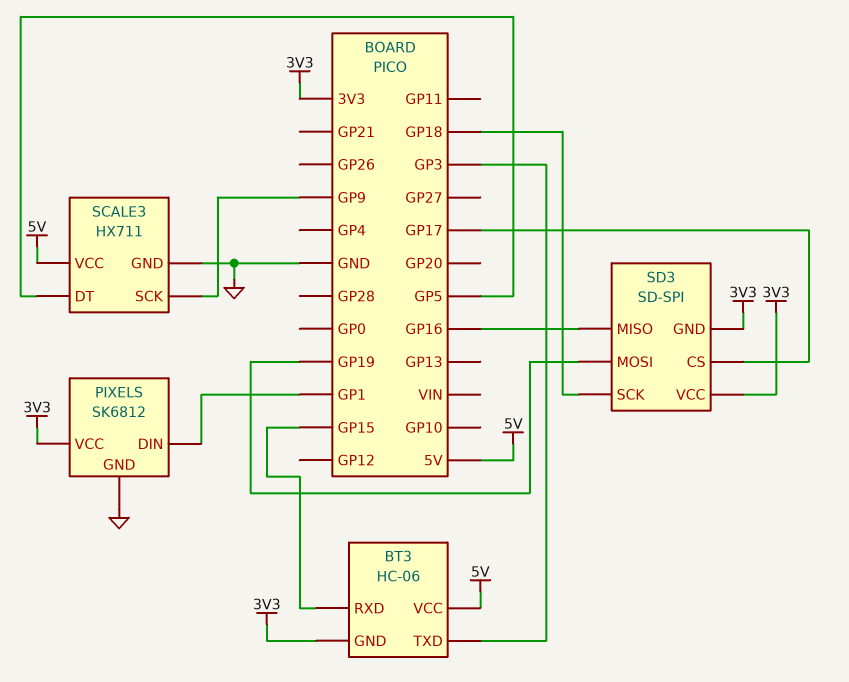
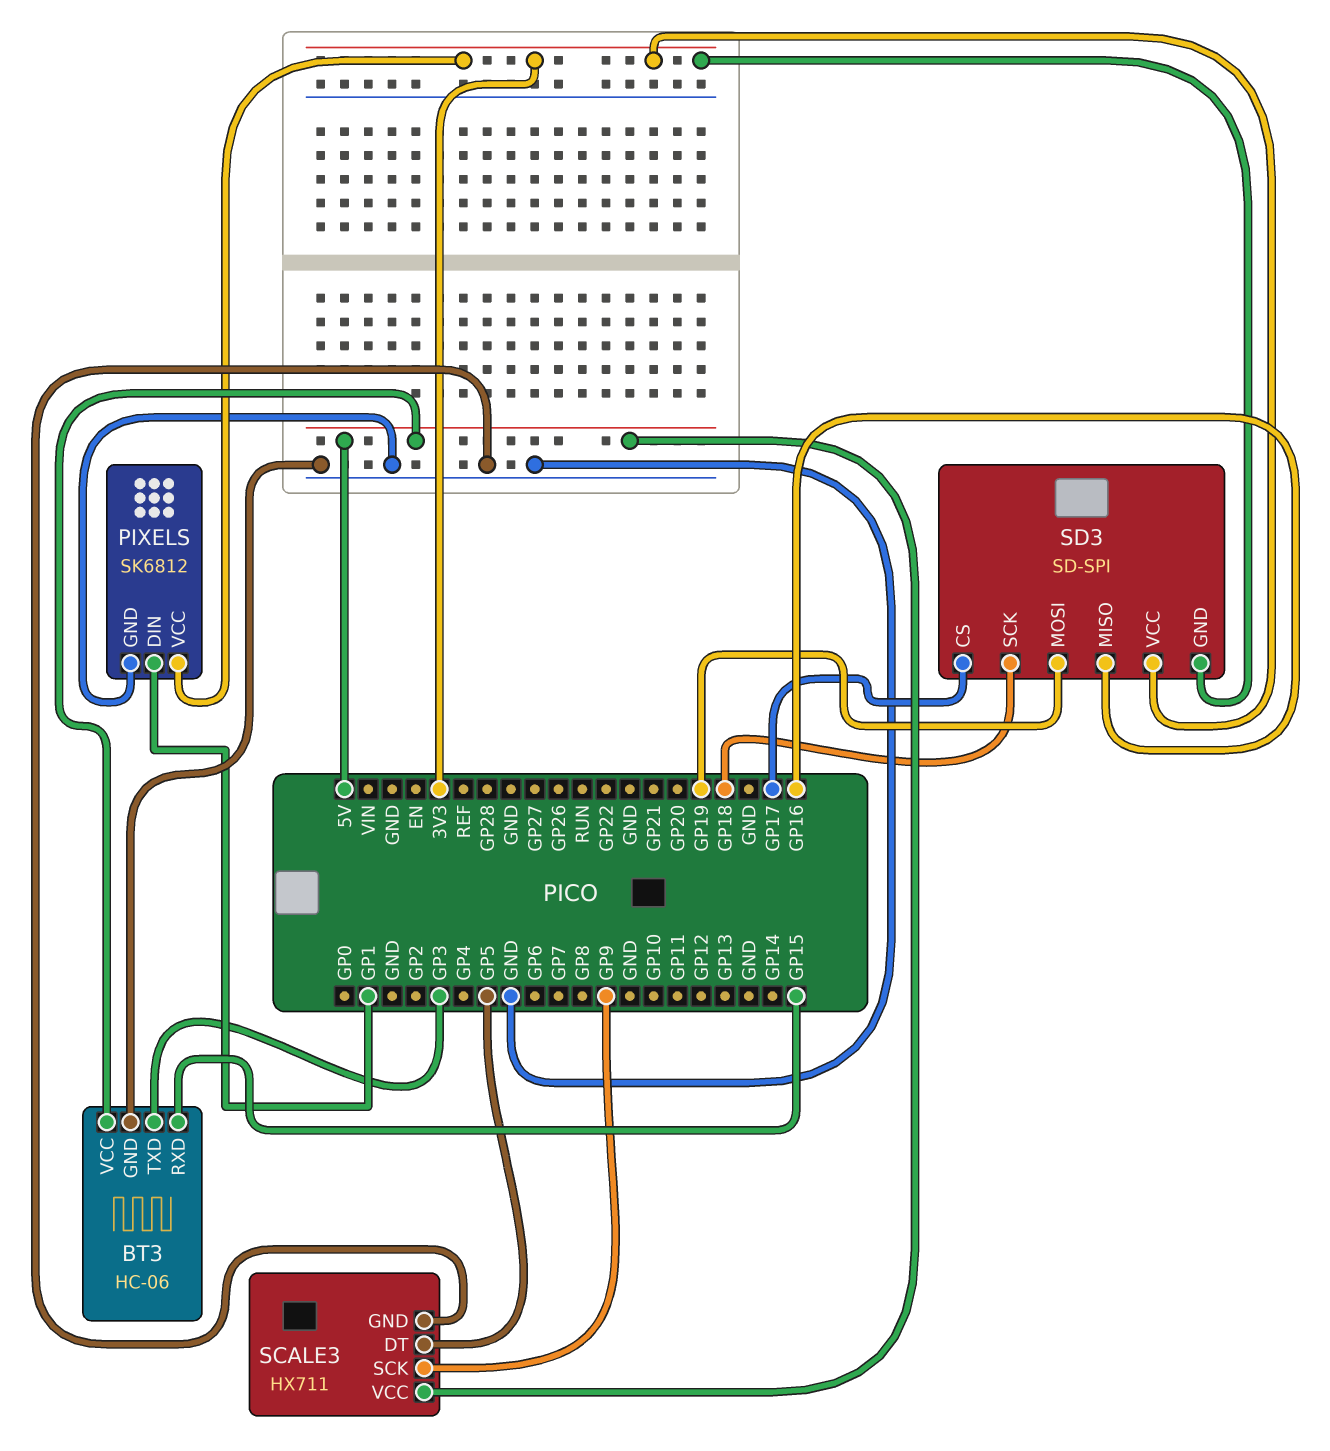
BT3 pin GND: 3V3 -> GND

